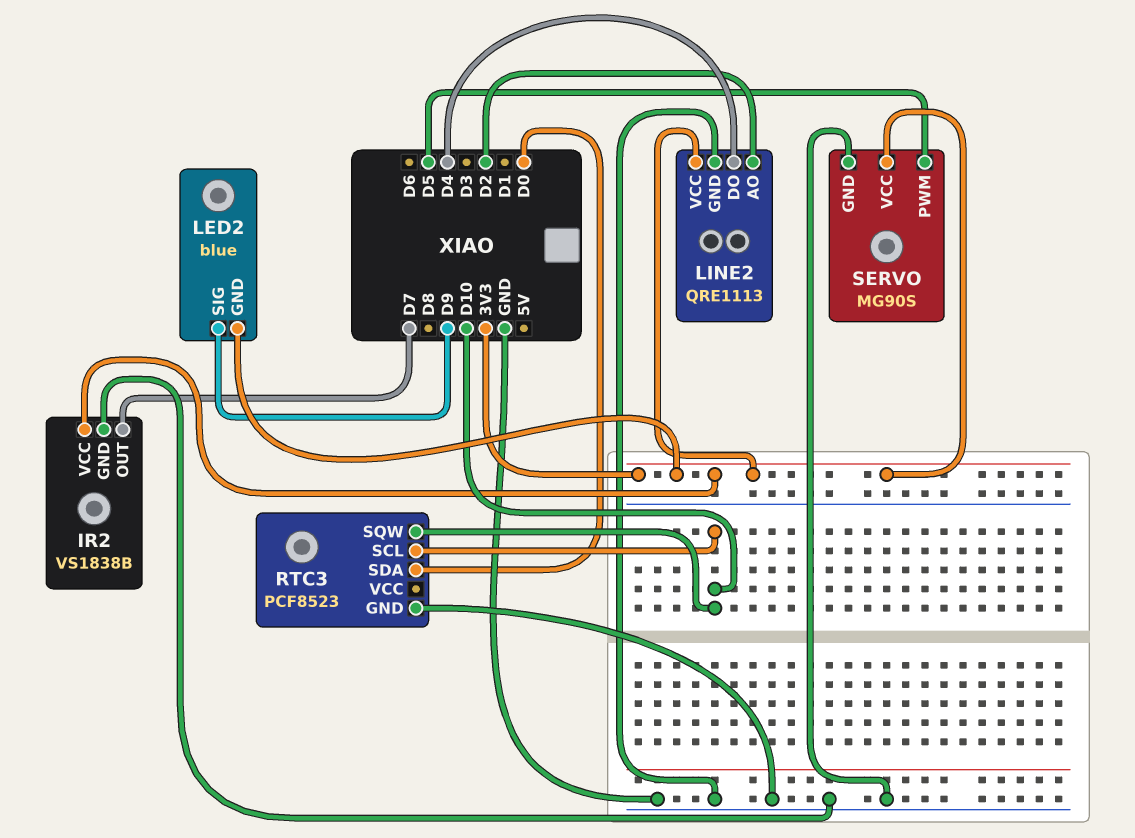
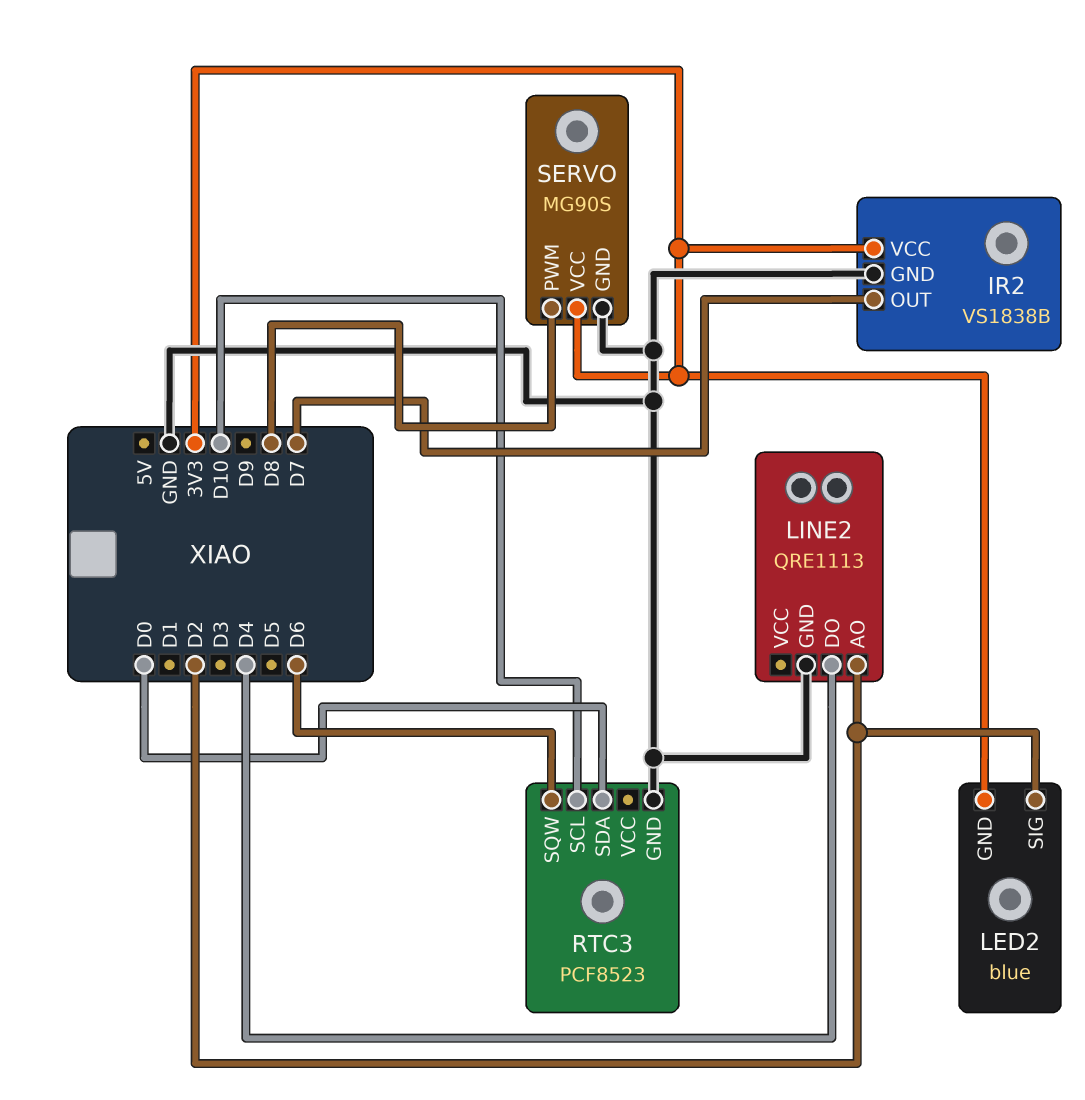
LED2 pin SIG: D9 -> D2
LINE2 pin VCC: 3V3 -> none
RTC3 pin SQW: D10 -> D6
SERVO pin PWM: D5 -> D8

